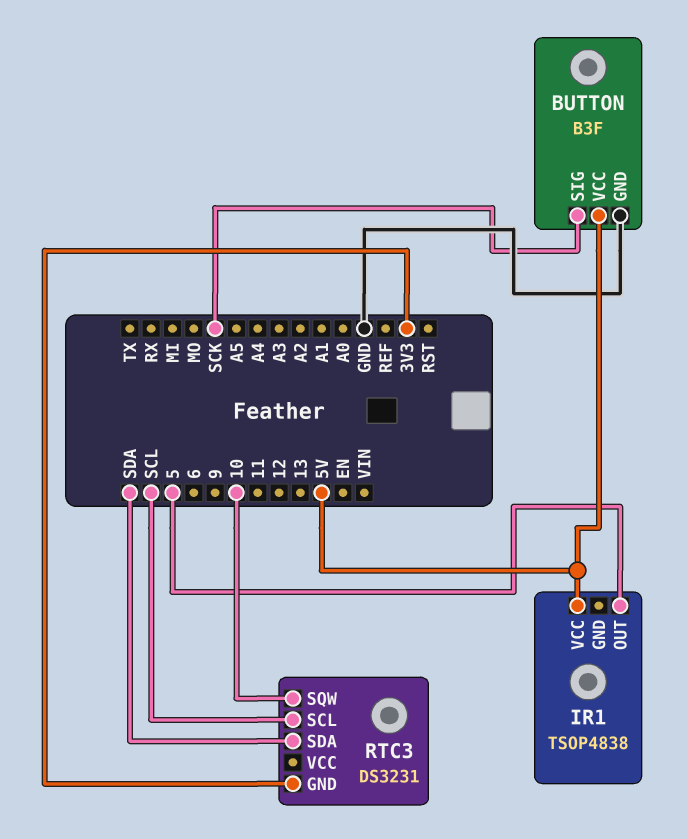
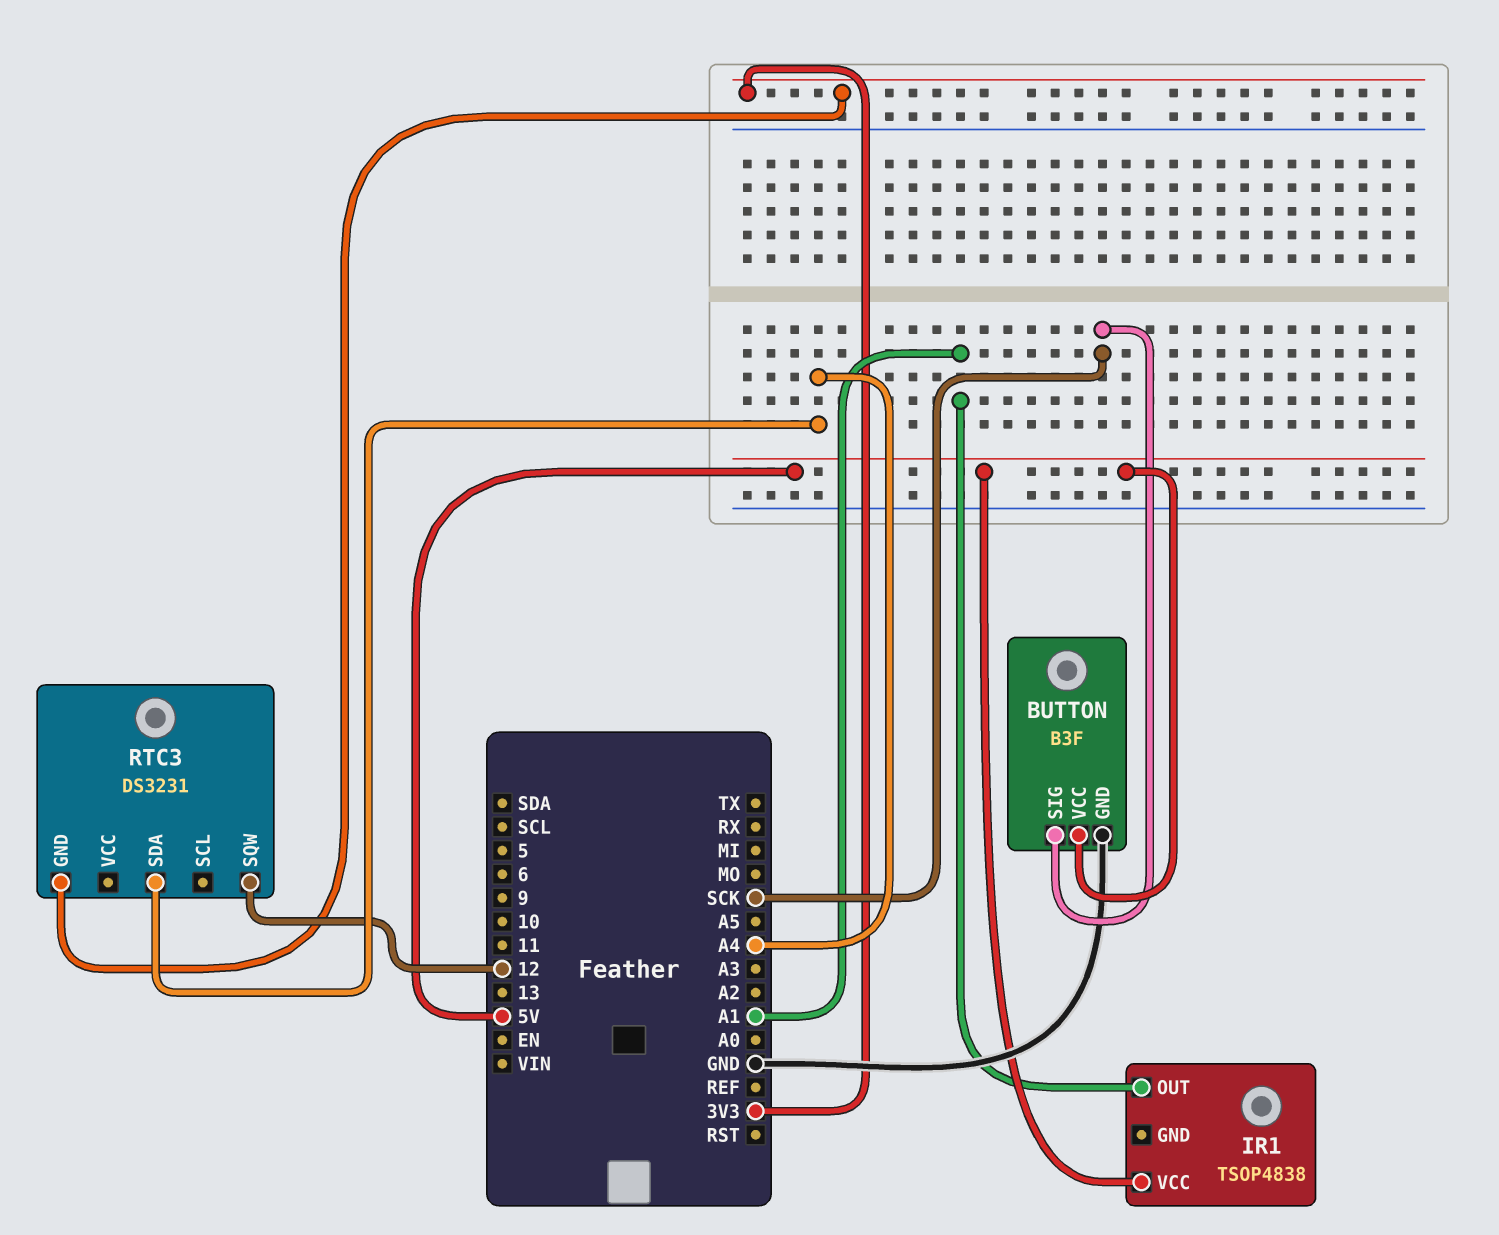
IR1 pin OUT: 5 -> A1
RTC3 pin SCL: SCL -> none
RTC3 pin SDA: SDA -> A4
RTC3 pin SQW: 10 -> 12

